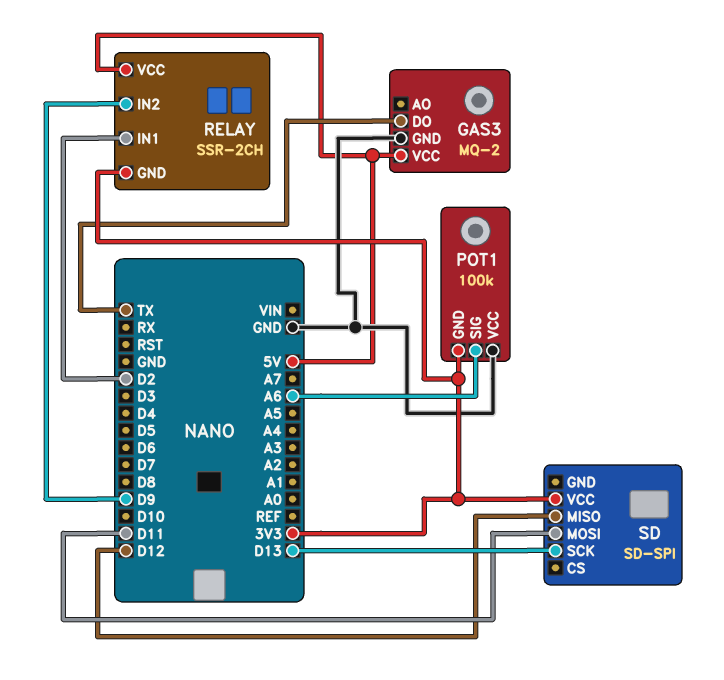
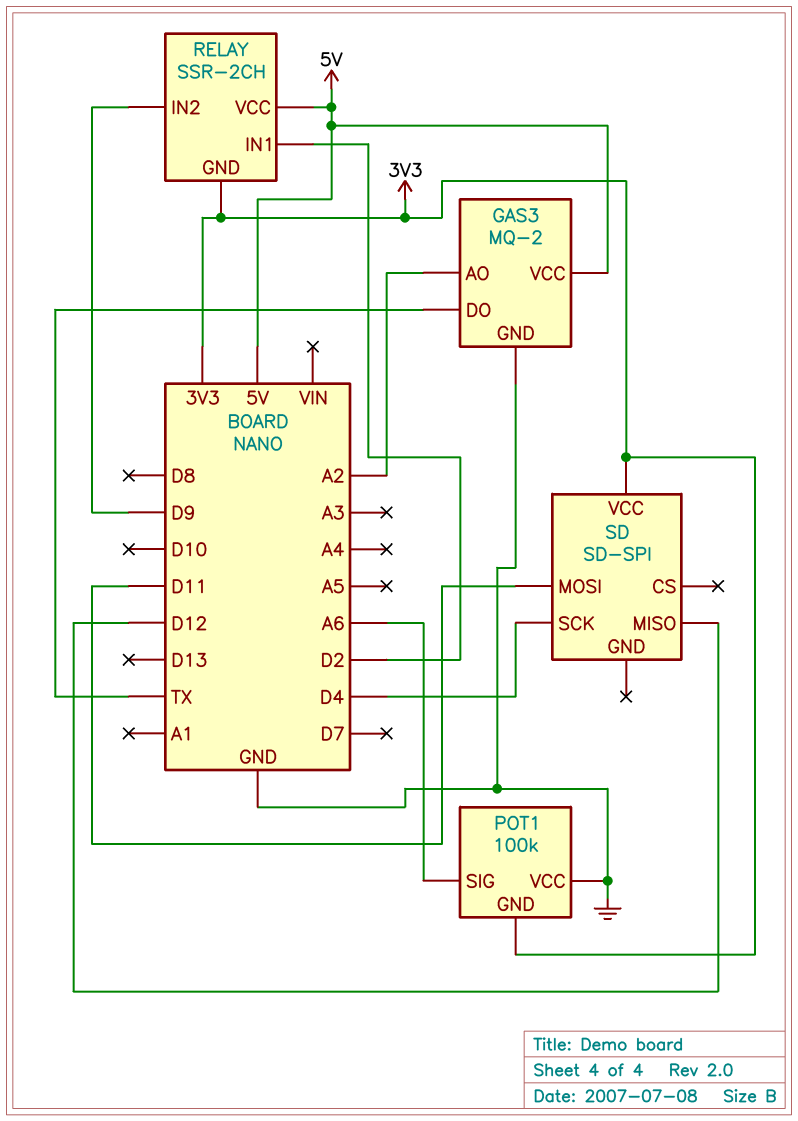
GAS3 pin AO: none -> A2
SD pin SCK: D13 -> D4

